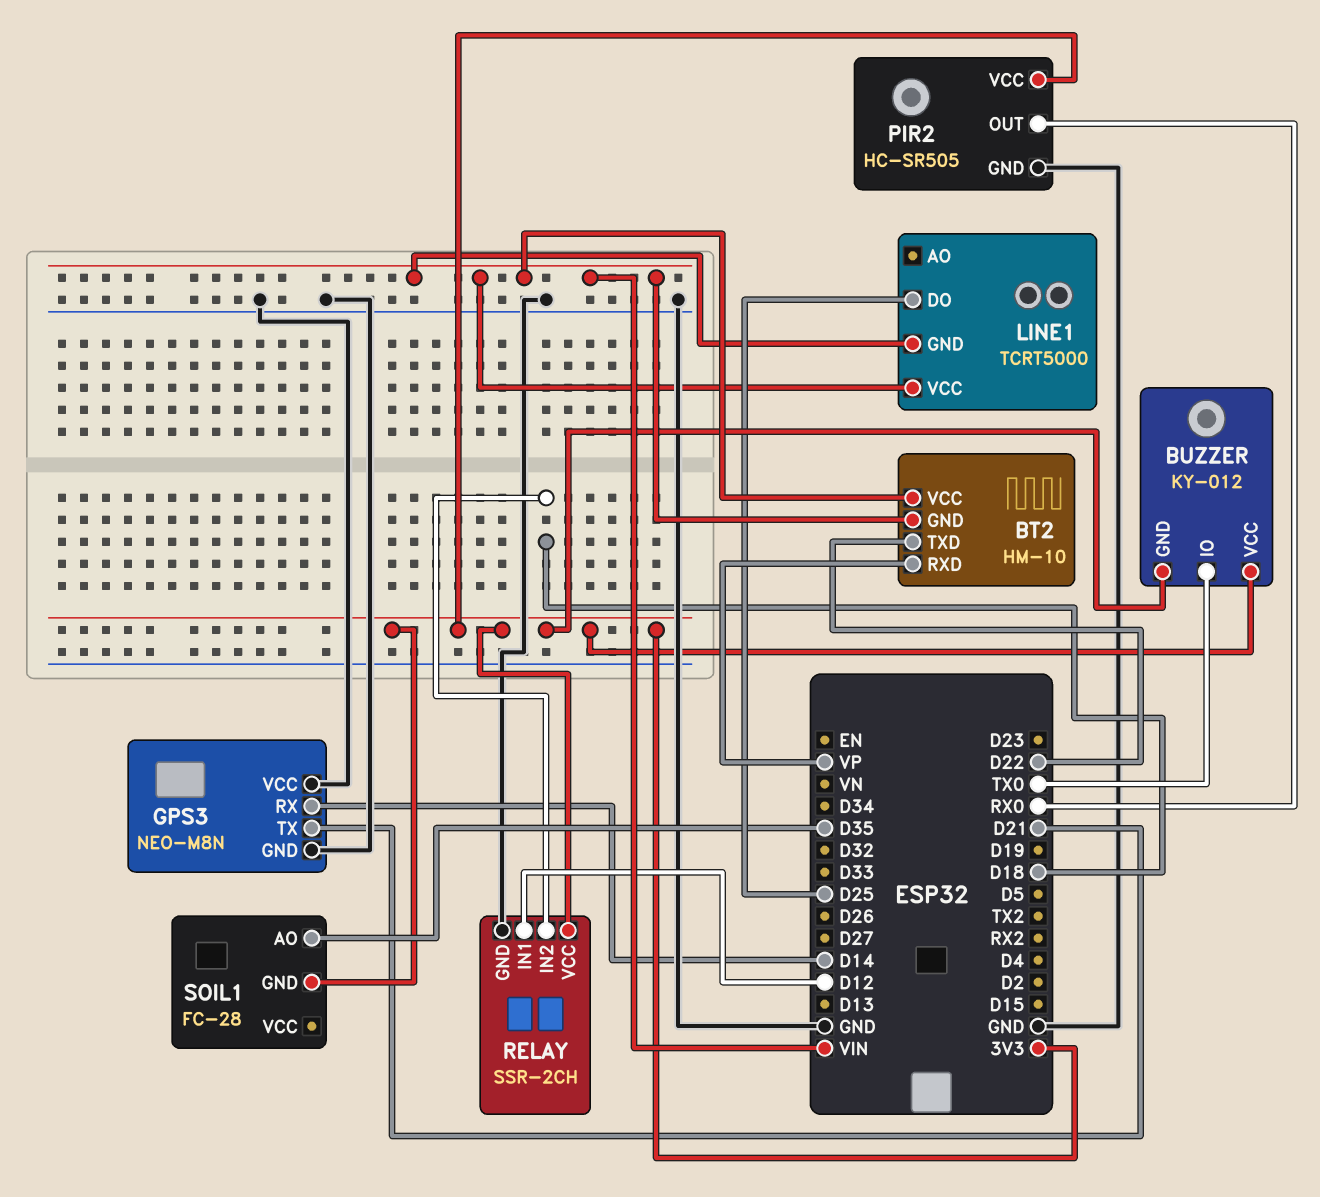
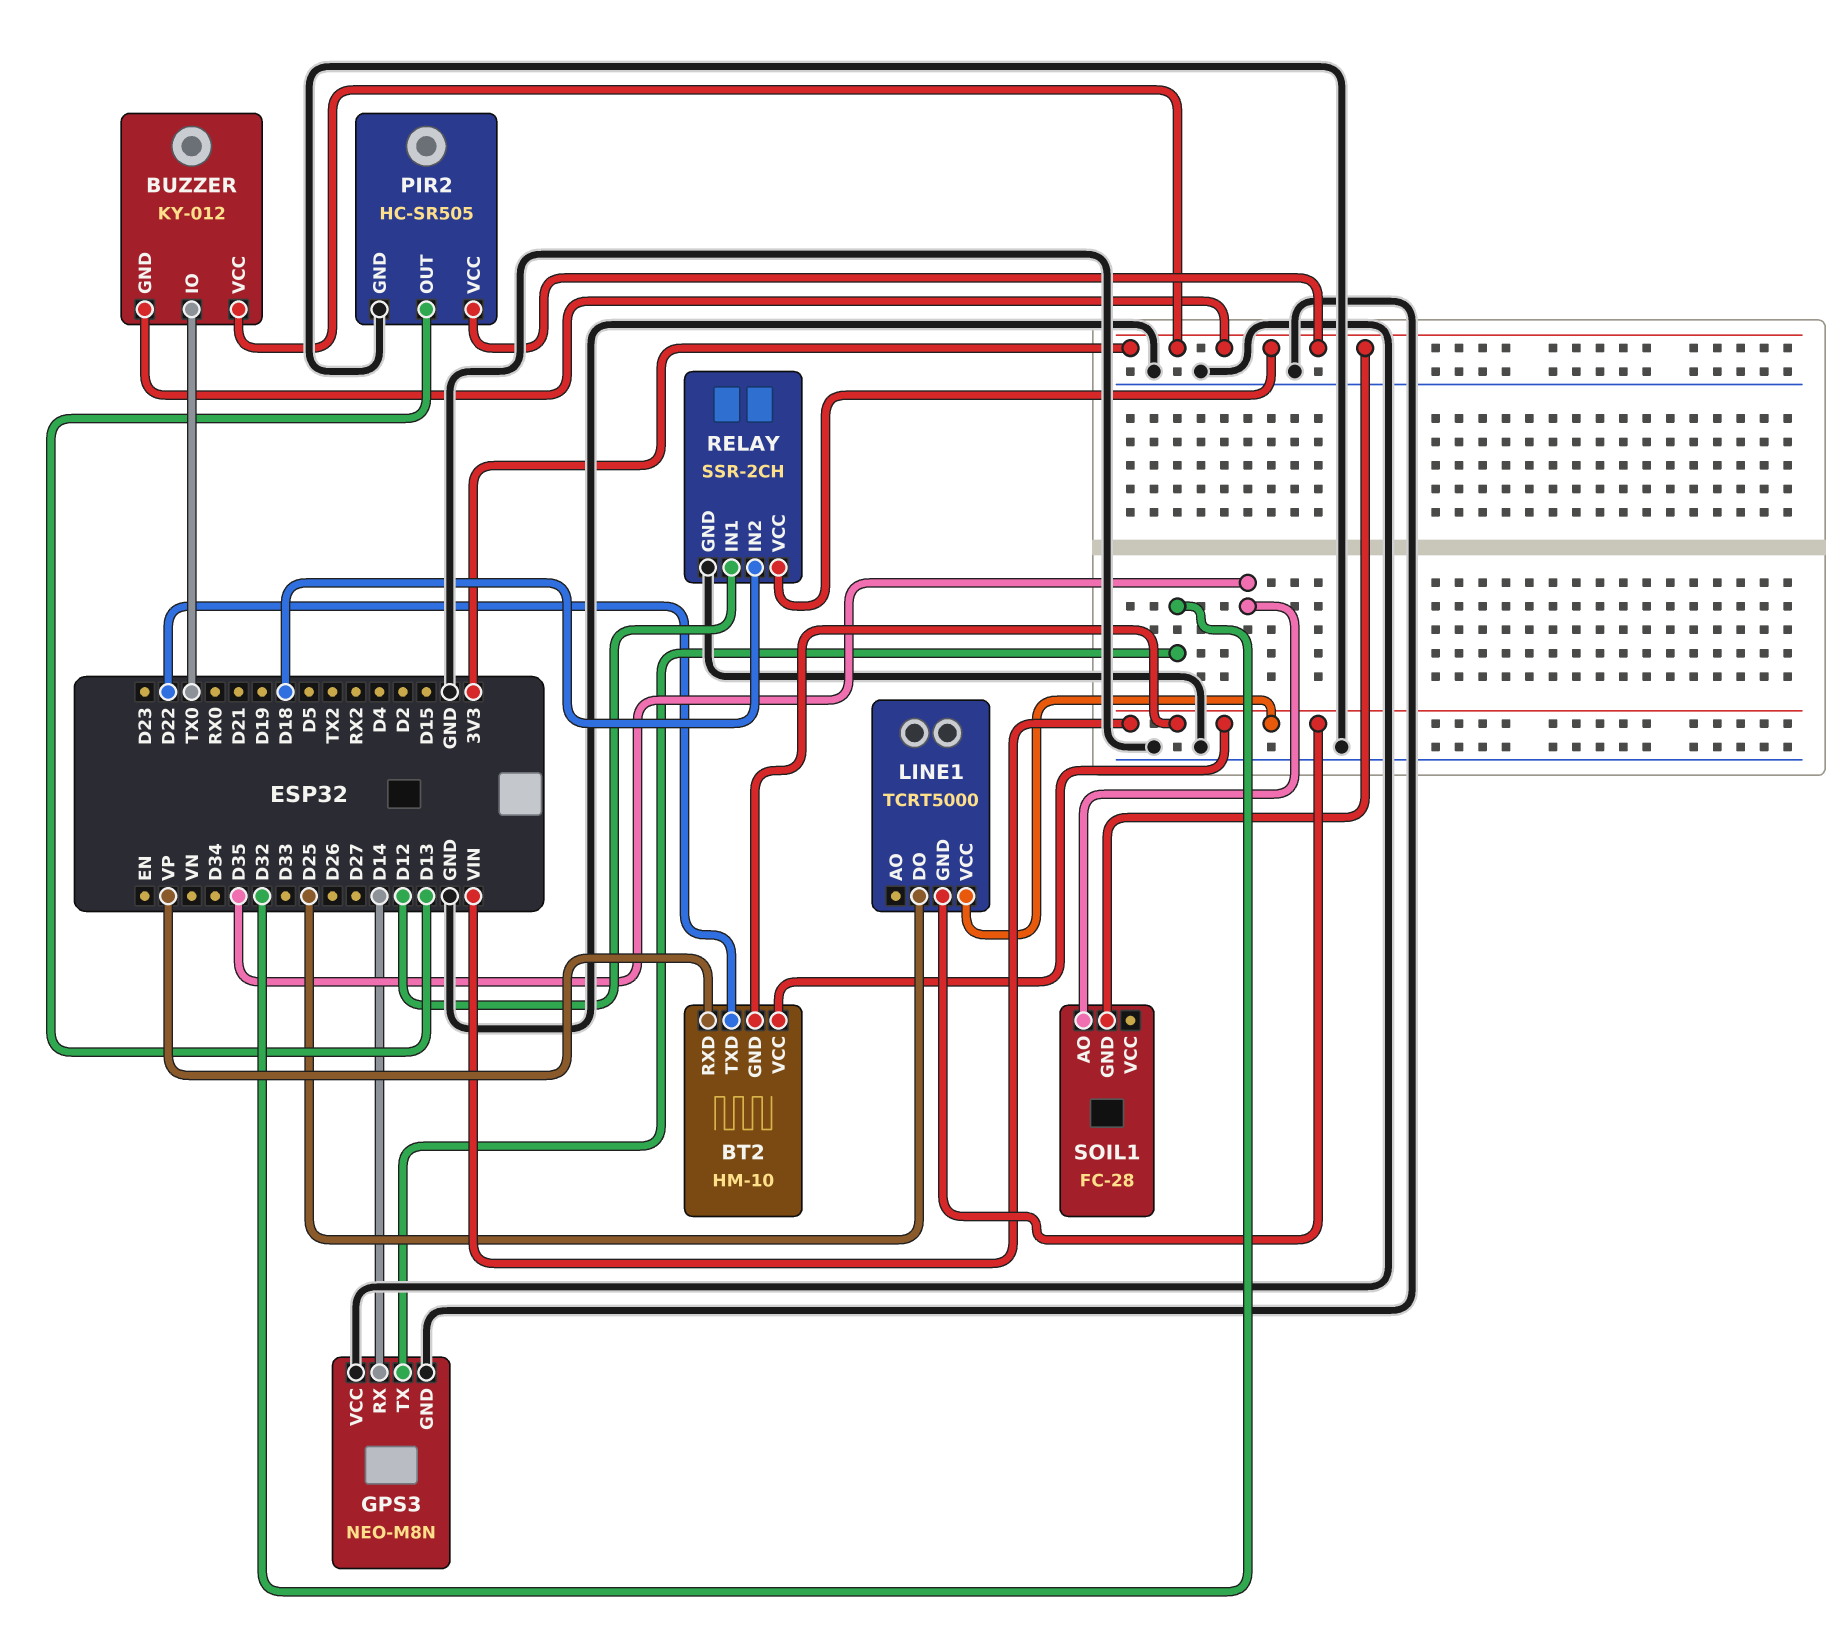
GPS3 pin TX: D21 -> D32
PIR2 pin OUT: RX0 -> D13

